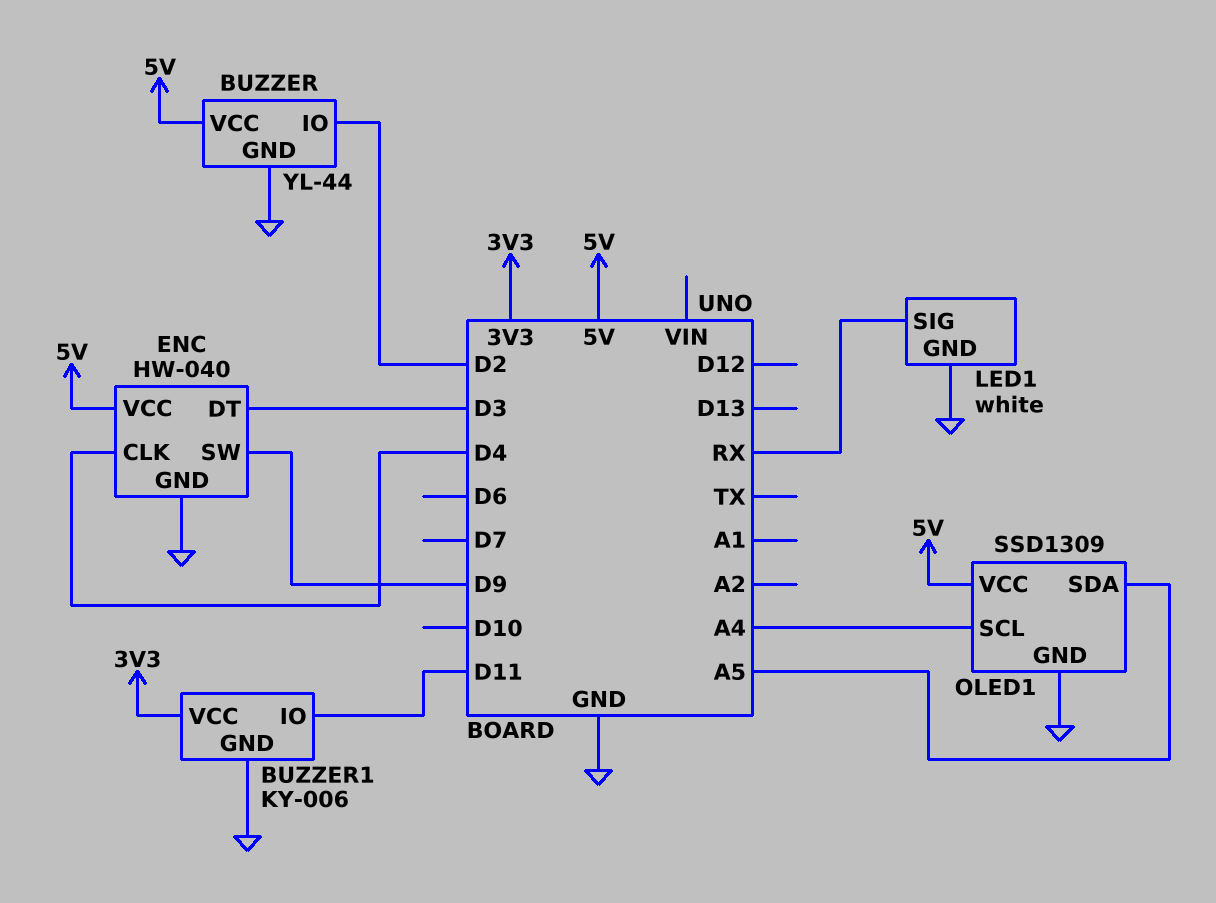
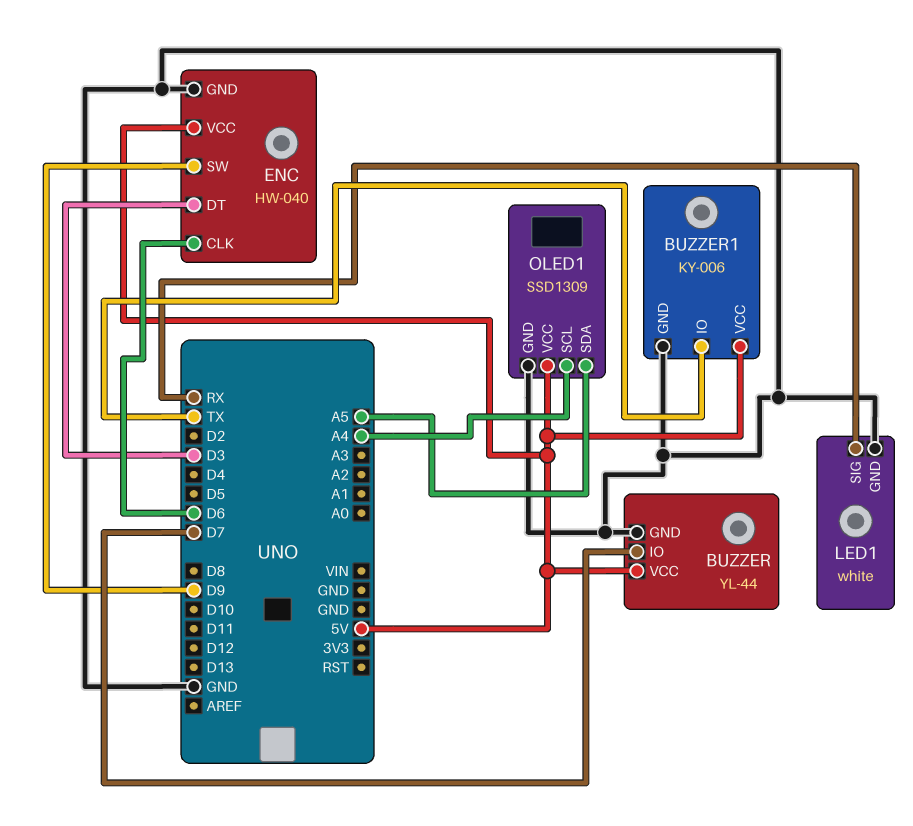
BUZZER pin IO: D2 -> D7
BUZZER1 pin IO: D11 -> TX
BUZZER1 pin VCC: 3V3 -> 5V
ENC pin CLK: D4 -> D6

